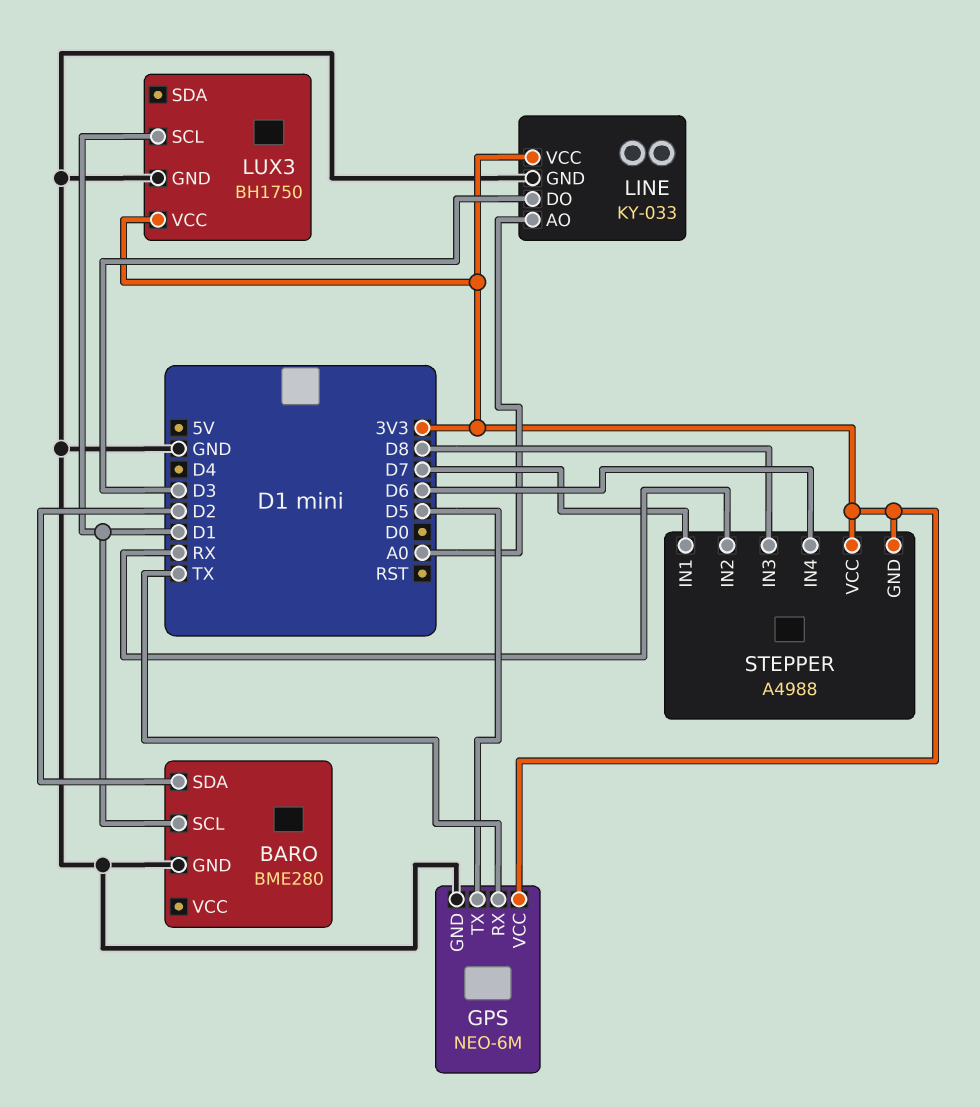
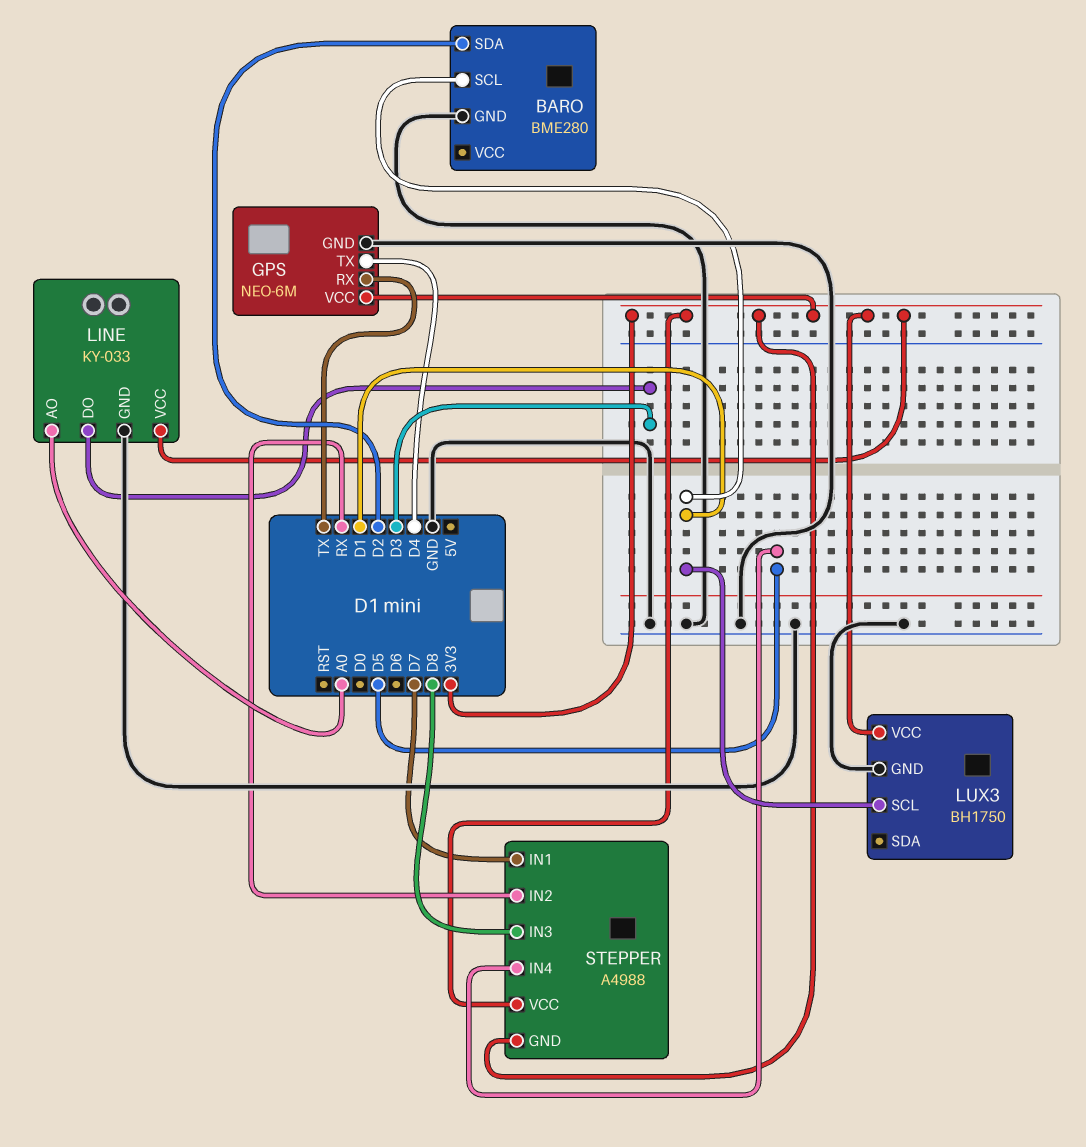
GPS pin TX: D5 -> D4
STEPPER pin IN4: D6 -> D5

